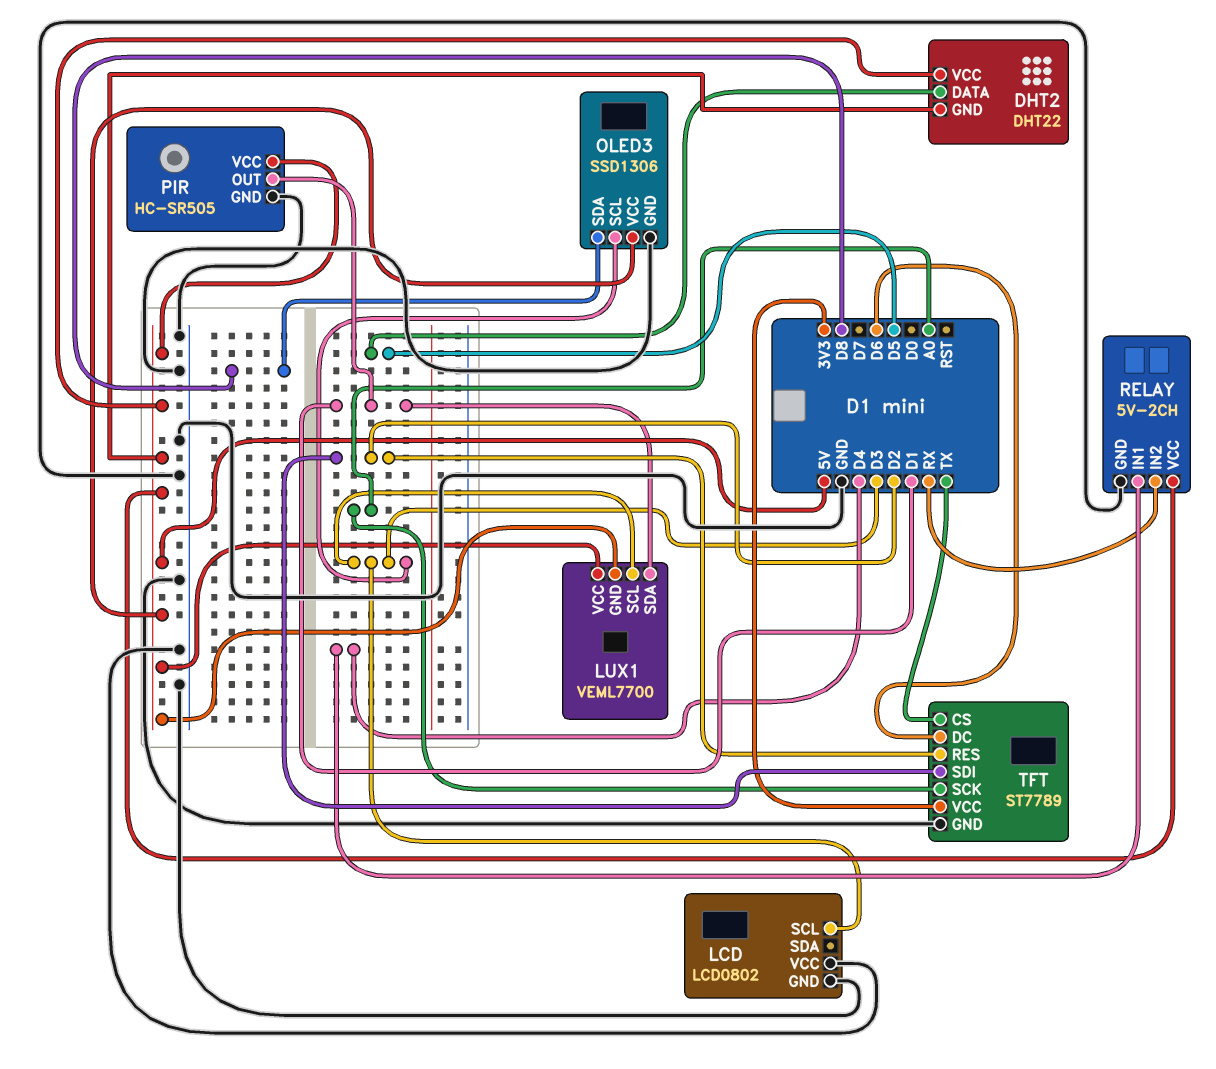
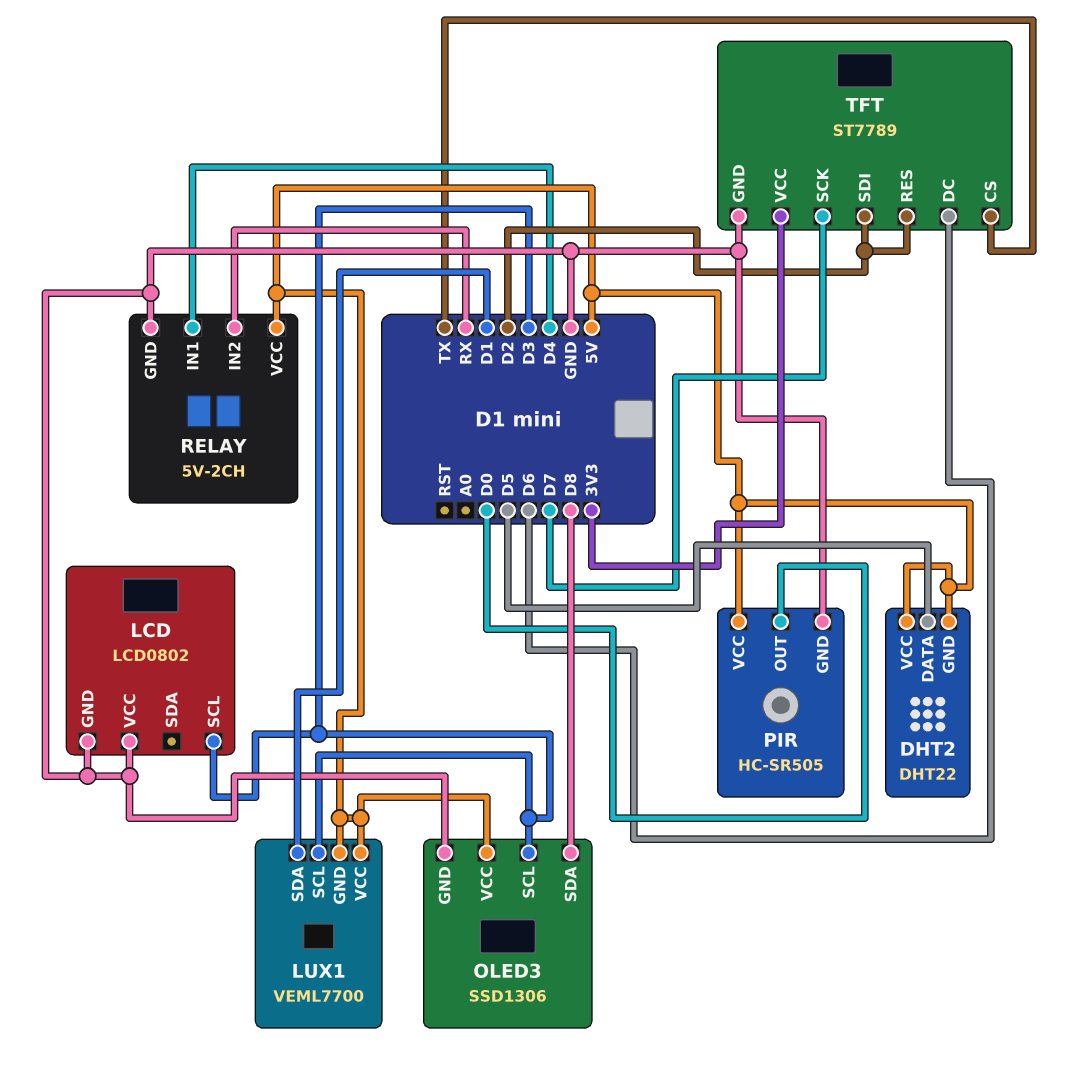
PIR pin OUT: D1 -> D0
TFT pin SCK: A0 -> D7

